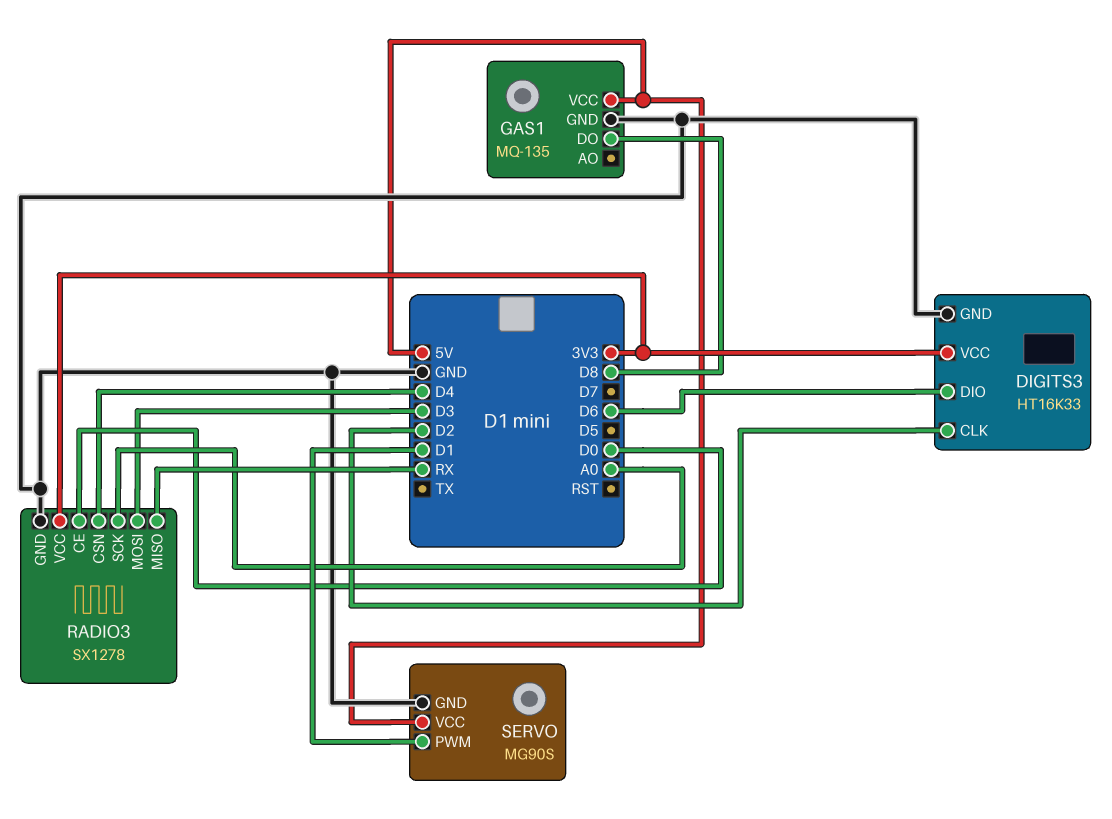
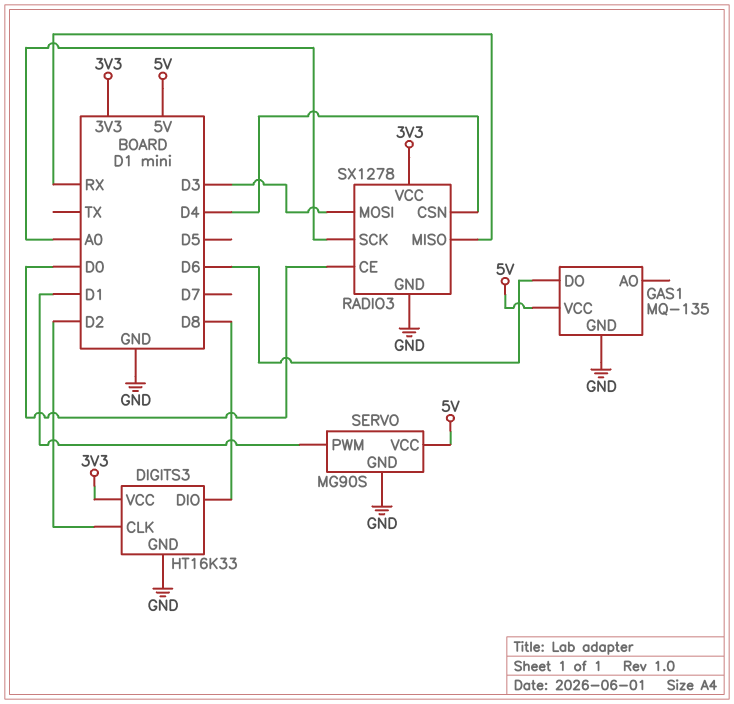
DIGITS3 pin DIO: D6 -> D8
GAS1 pin DO: D8 -> D6

